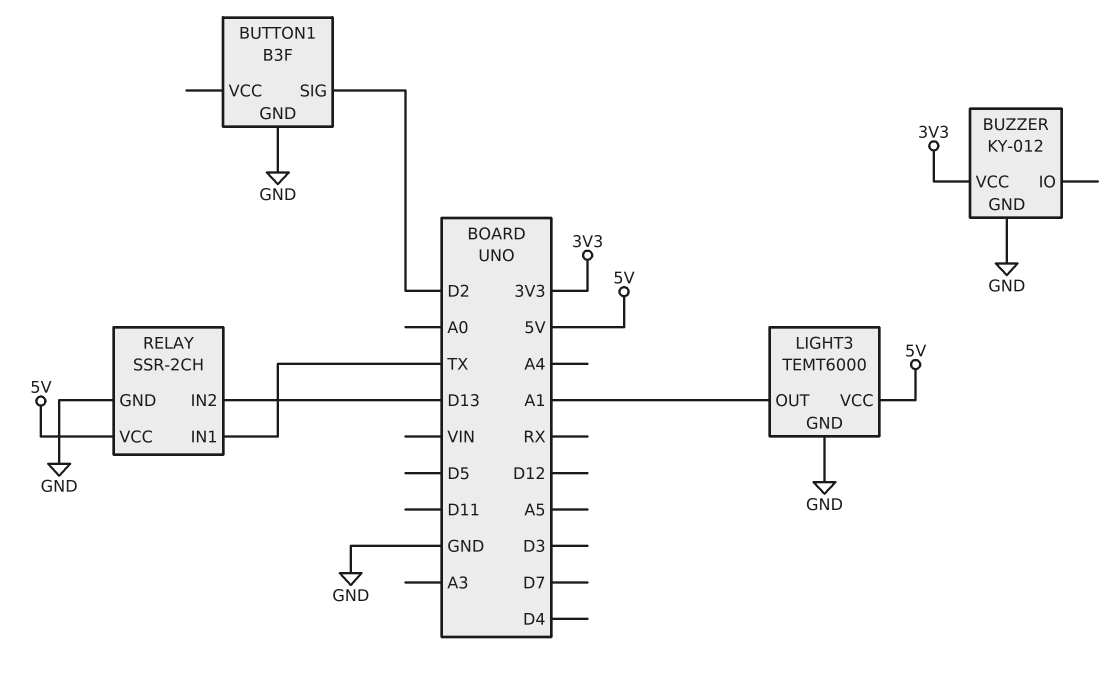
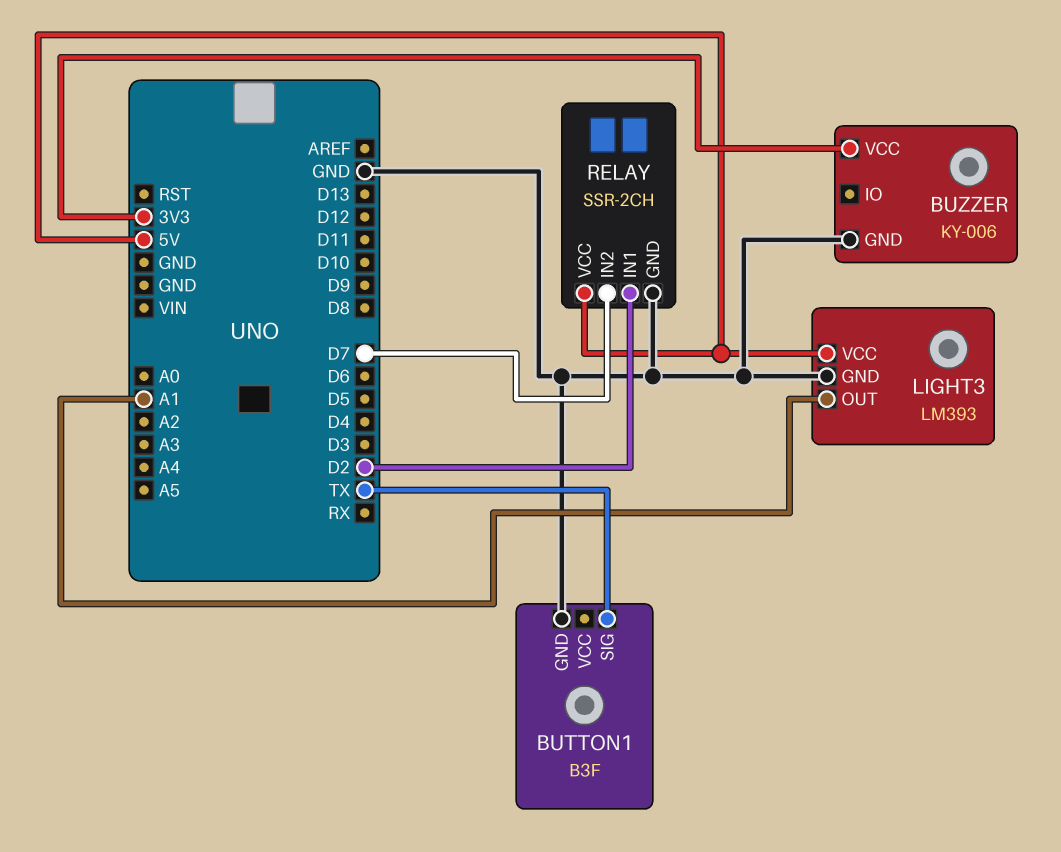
BUTTON1 pin SIG: D2 -> TX
BUZZER: KY-012 -> KY-006
LIGHT3: TEMT6000 -> LM393
RELAY pin IN1: TX -> D2
RELAY pin IN2: D13 -> D7

